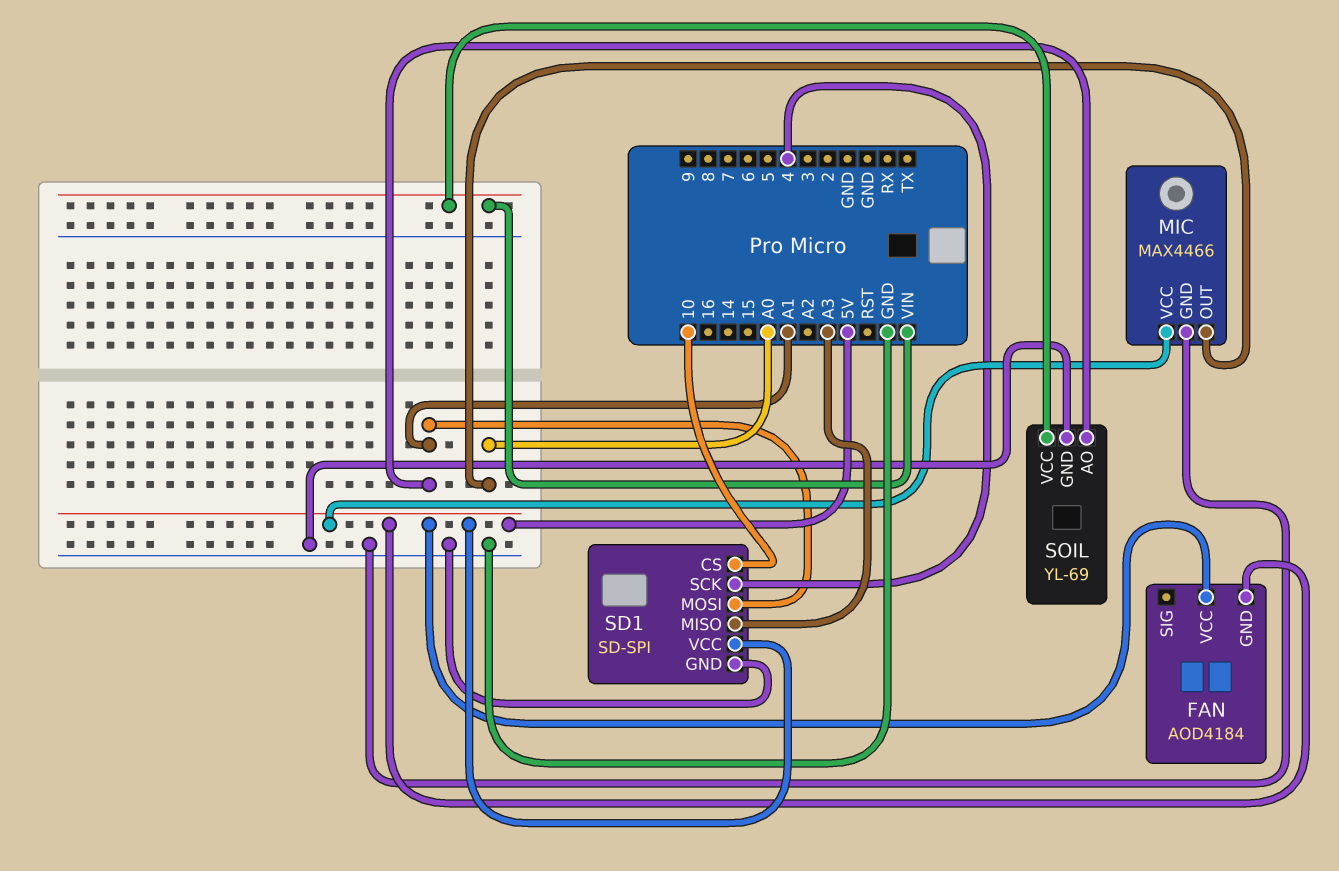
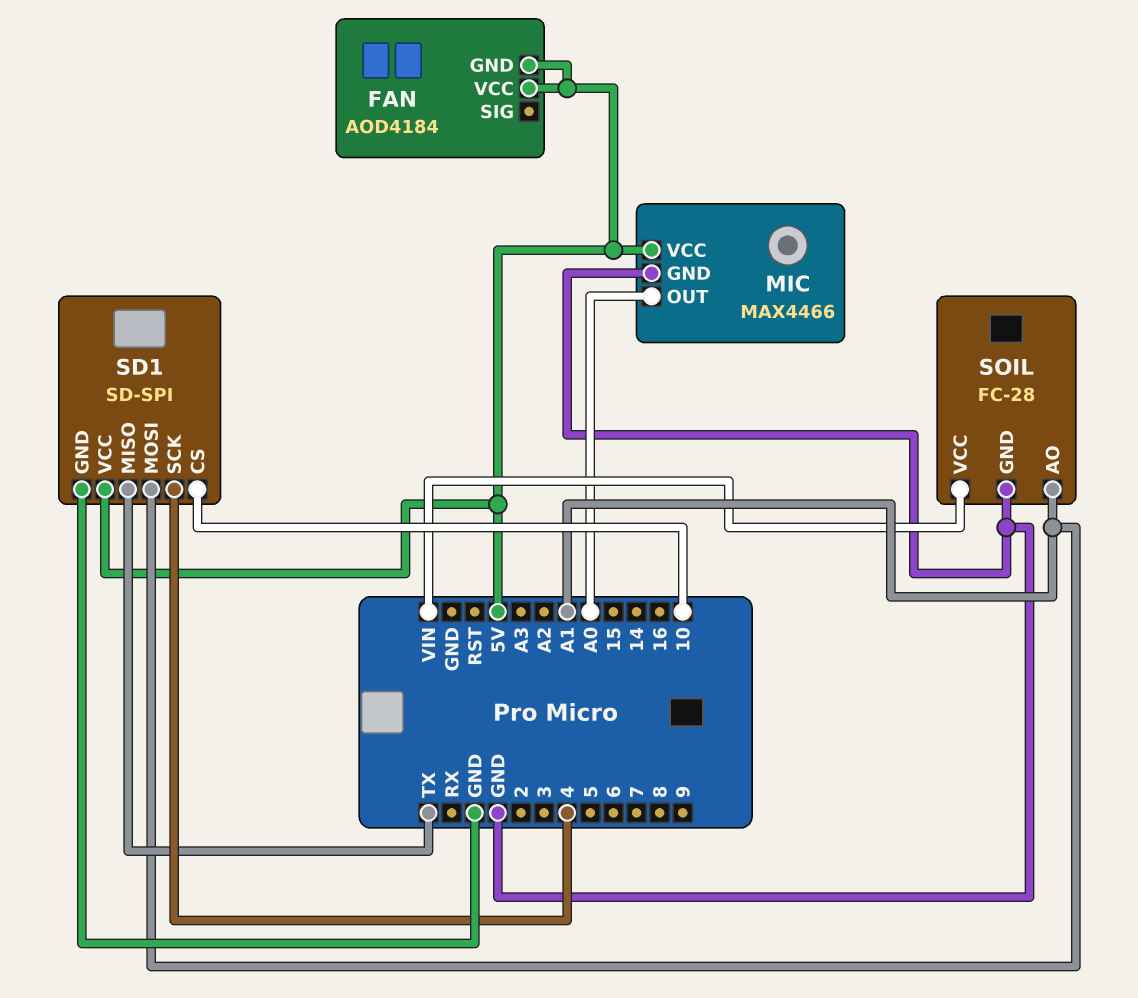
SD1 pin MISO: A3 -> TX
SOIL: YL-69 -> FC-28

